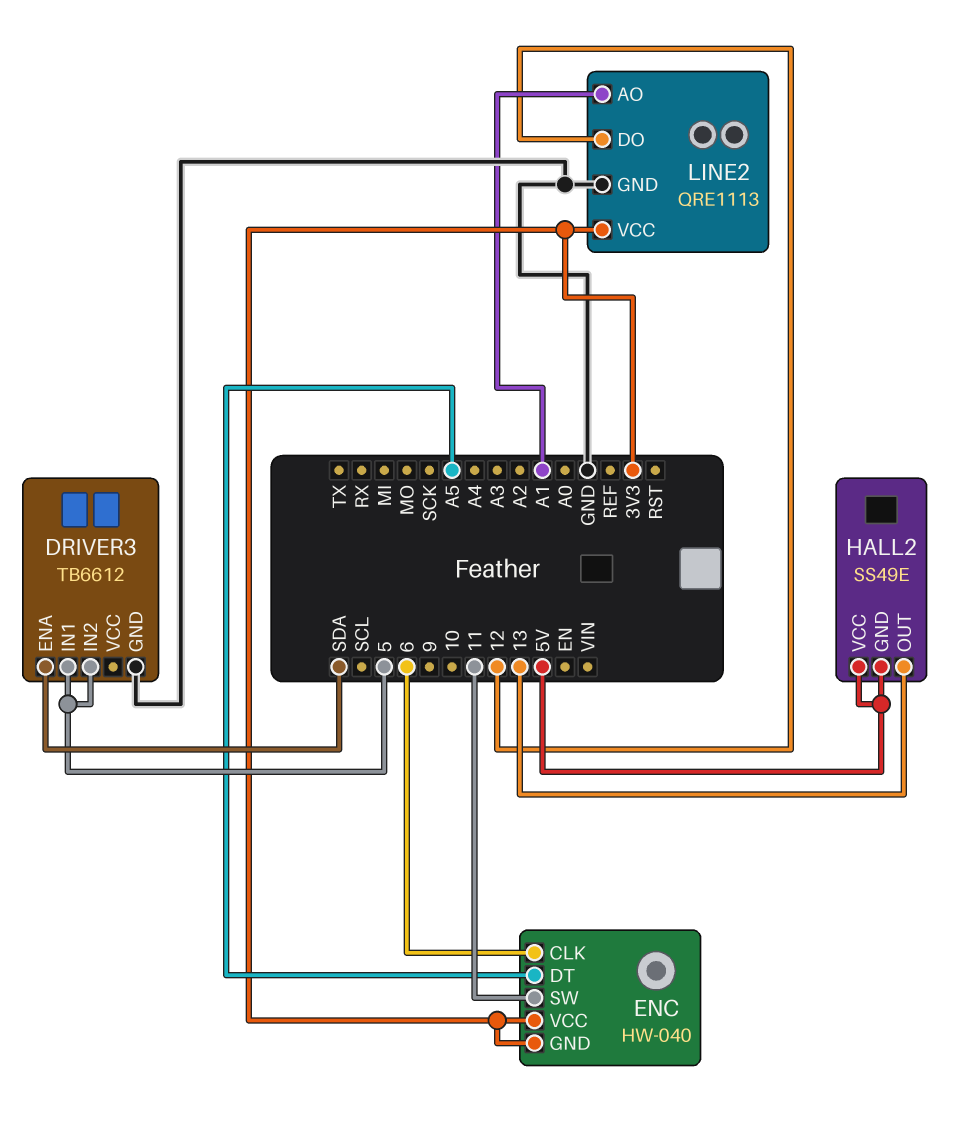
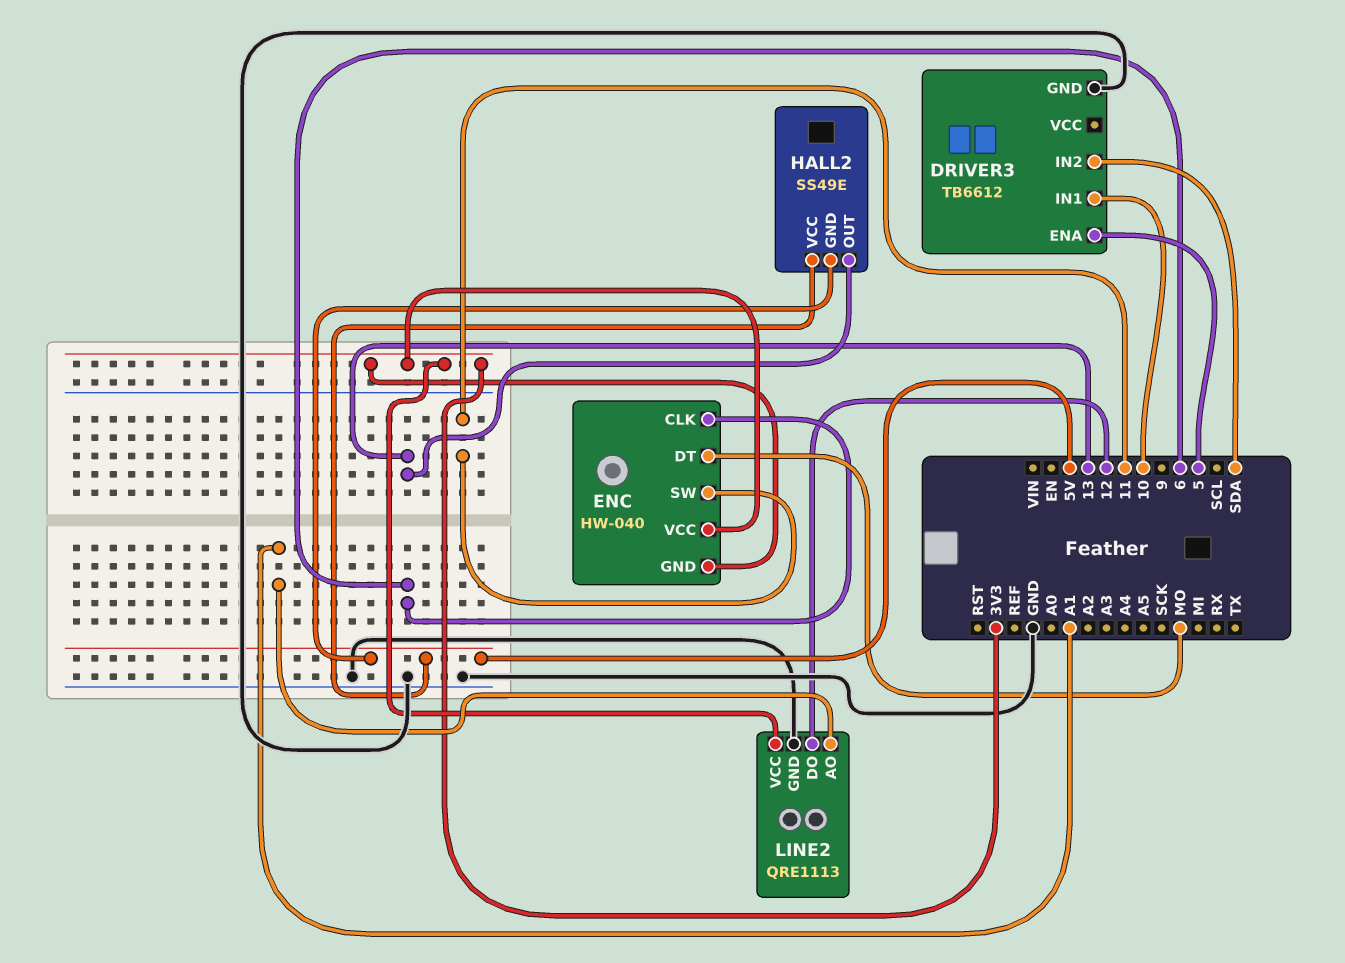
DRIVER3 pin ENA: SDA -> 5
DRIVER3 pin IN1: 5 -> 10
DRIVER3 pin IN2: 5 -> SDA
ENC pin DT: A5 -> MO

